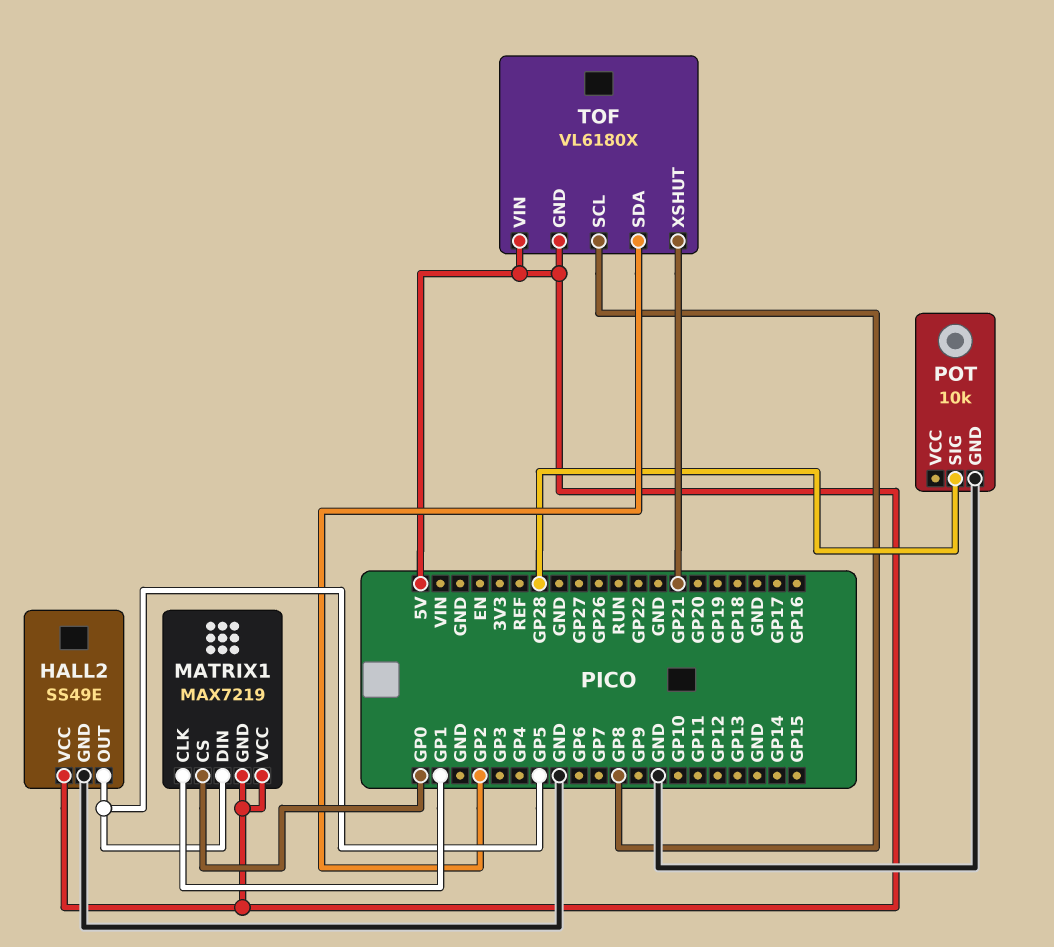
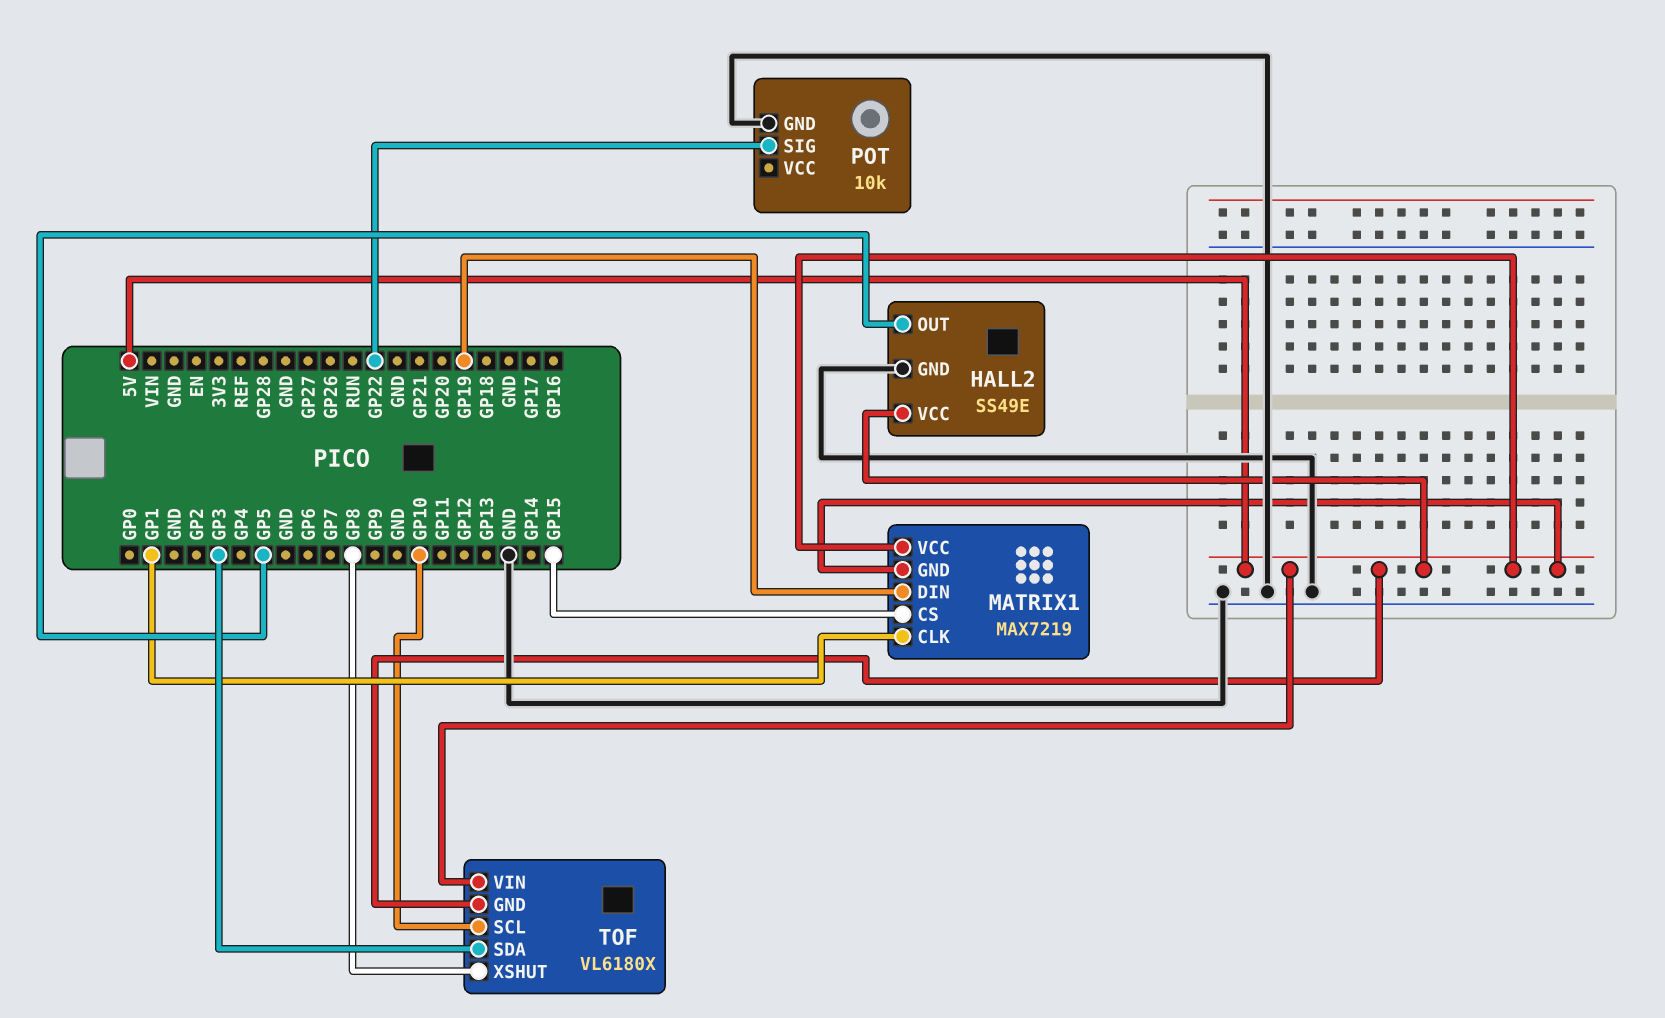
MATRIX1 pin CS: GP0 -> GP15
MATRIX1 pin DIN: GP5 -> GP19
POT pin SIG: GP28 -> GP22
TOF pin SCL: GP8 -> GP10
TOF pin SDA: GP2 -> GP3
TOF pin XSHUT: GP21 -> GP8

